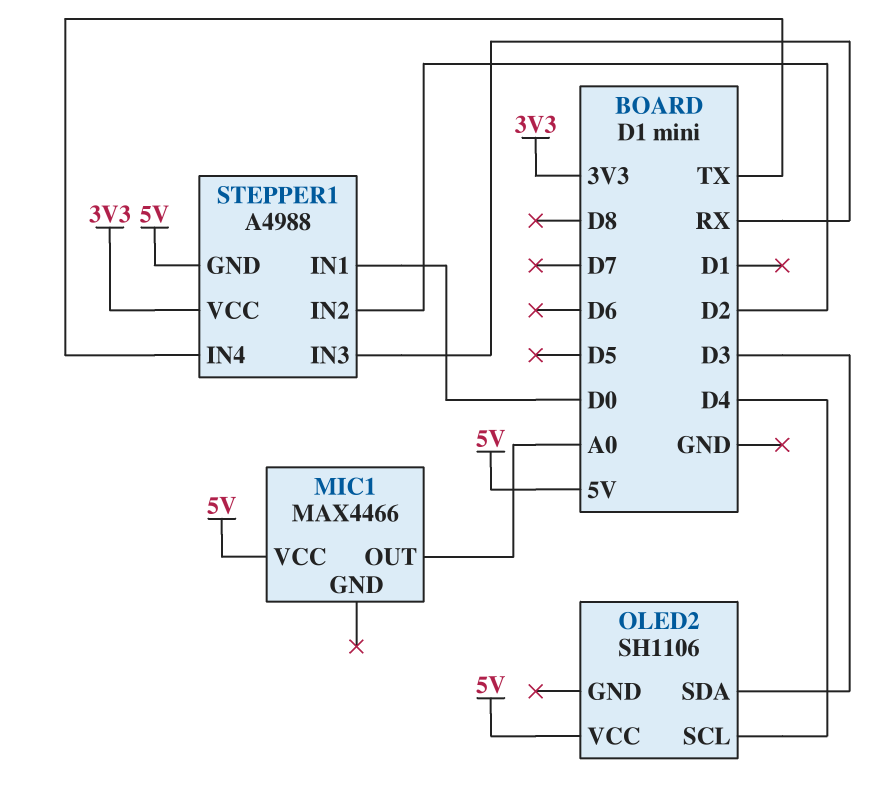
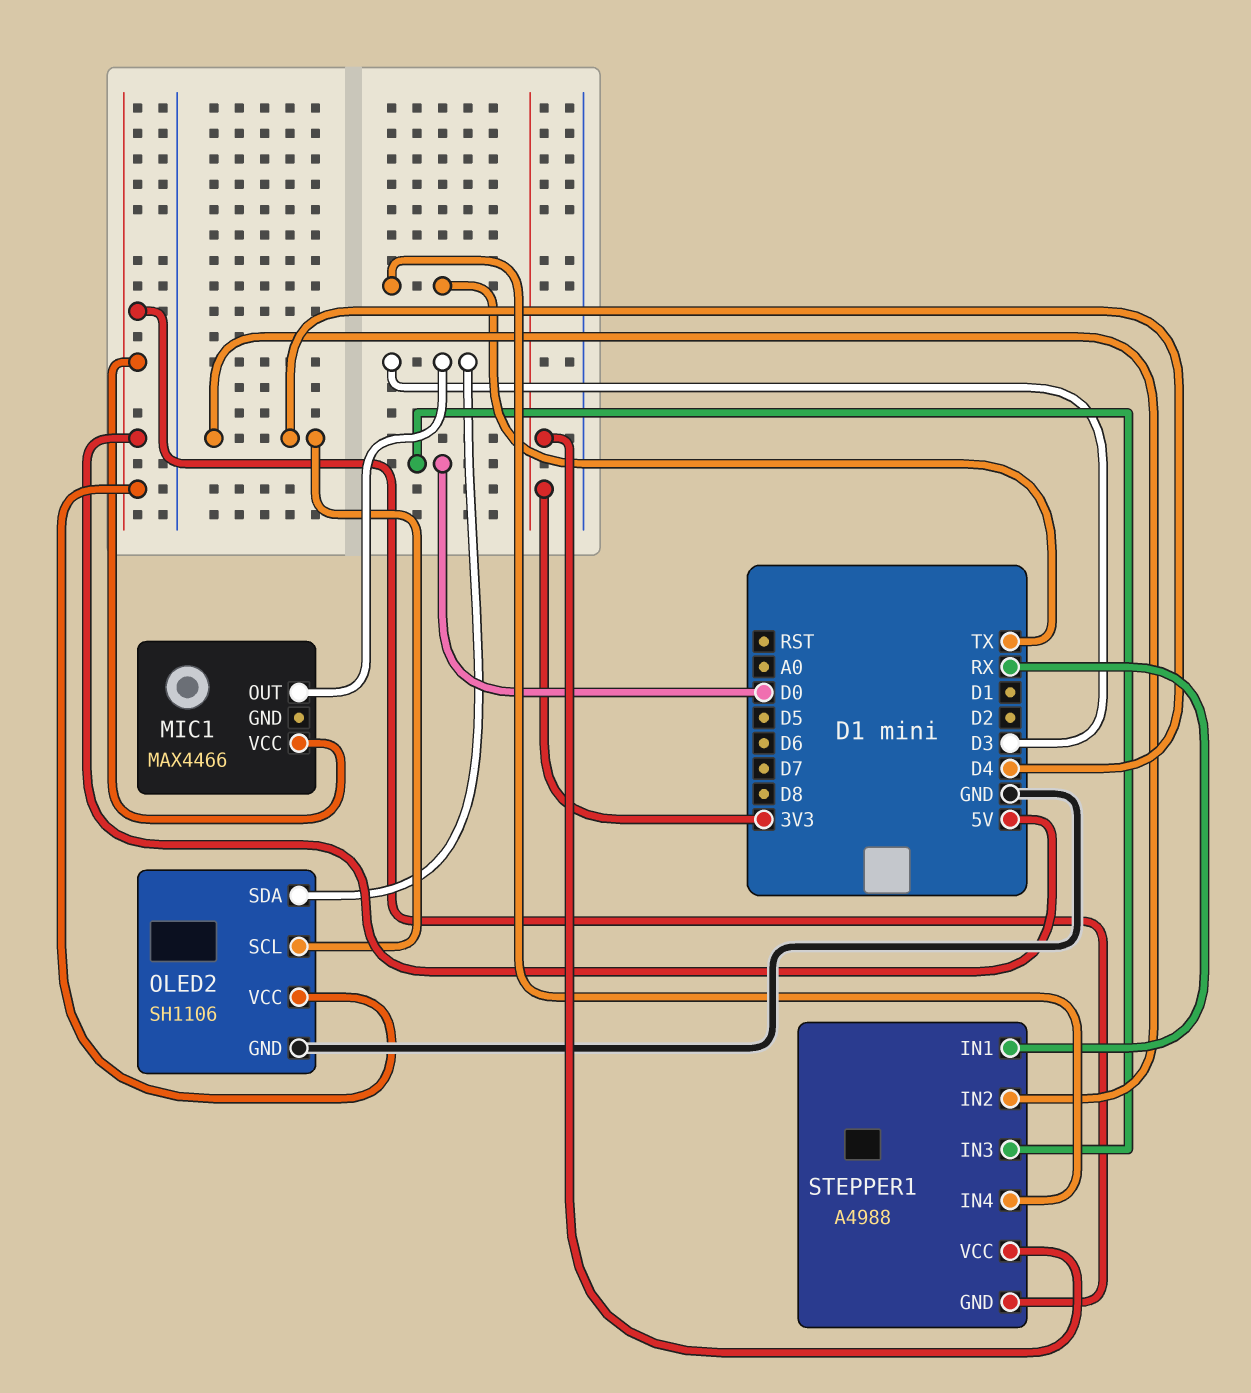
MIC1 pin OUT: A0 -> D3
OLED2 pin GND: none -> GND
STEPPER1 pin IN1: D0 -> RX
STEPPER1 pin IN2: D2 -> D4
STEPPER1 pin IN3: RX -> D0

